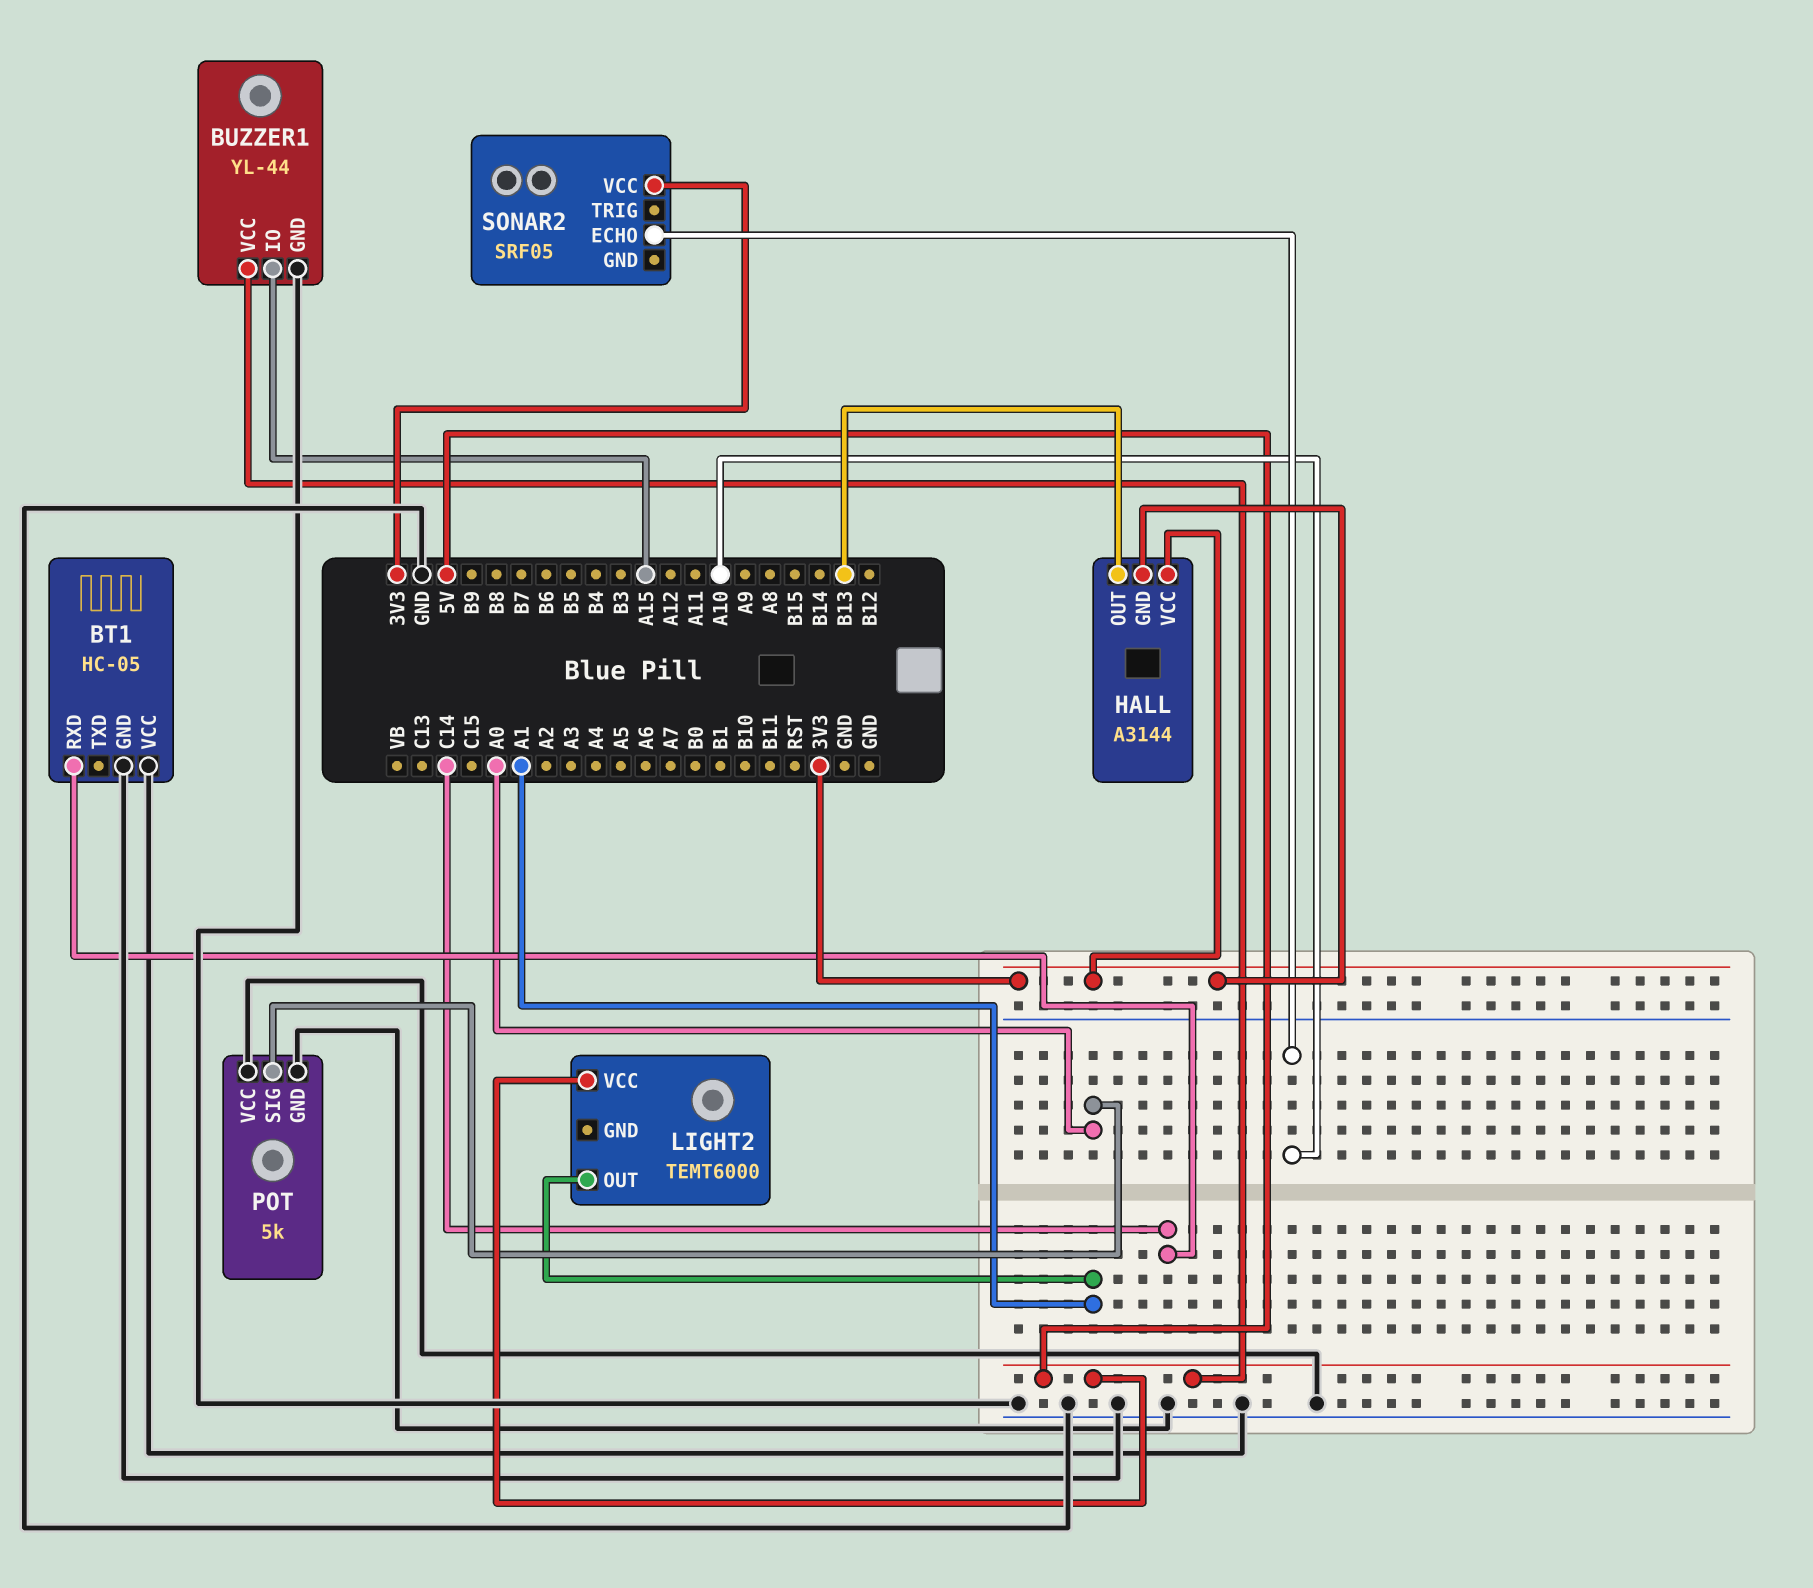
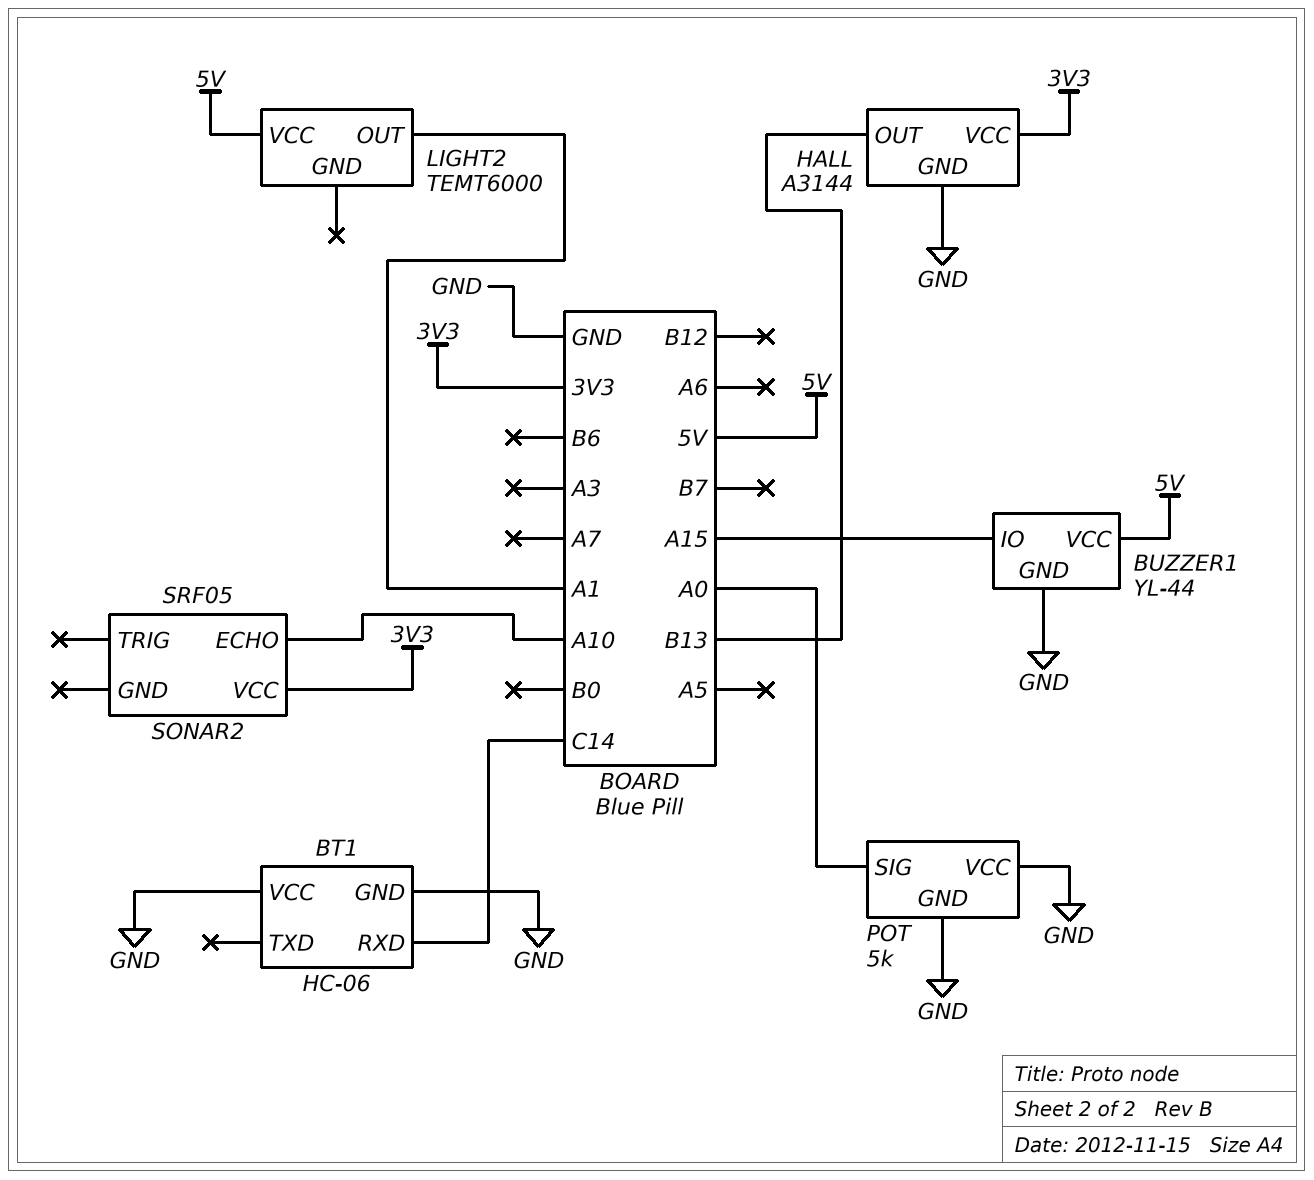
BT1: HC-05 -> HC-06
HALL pin GND: 3V3 -> GND

